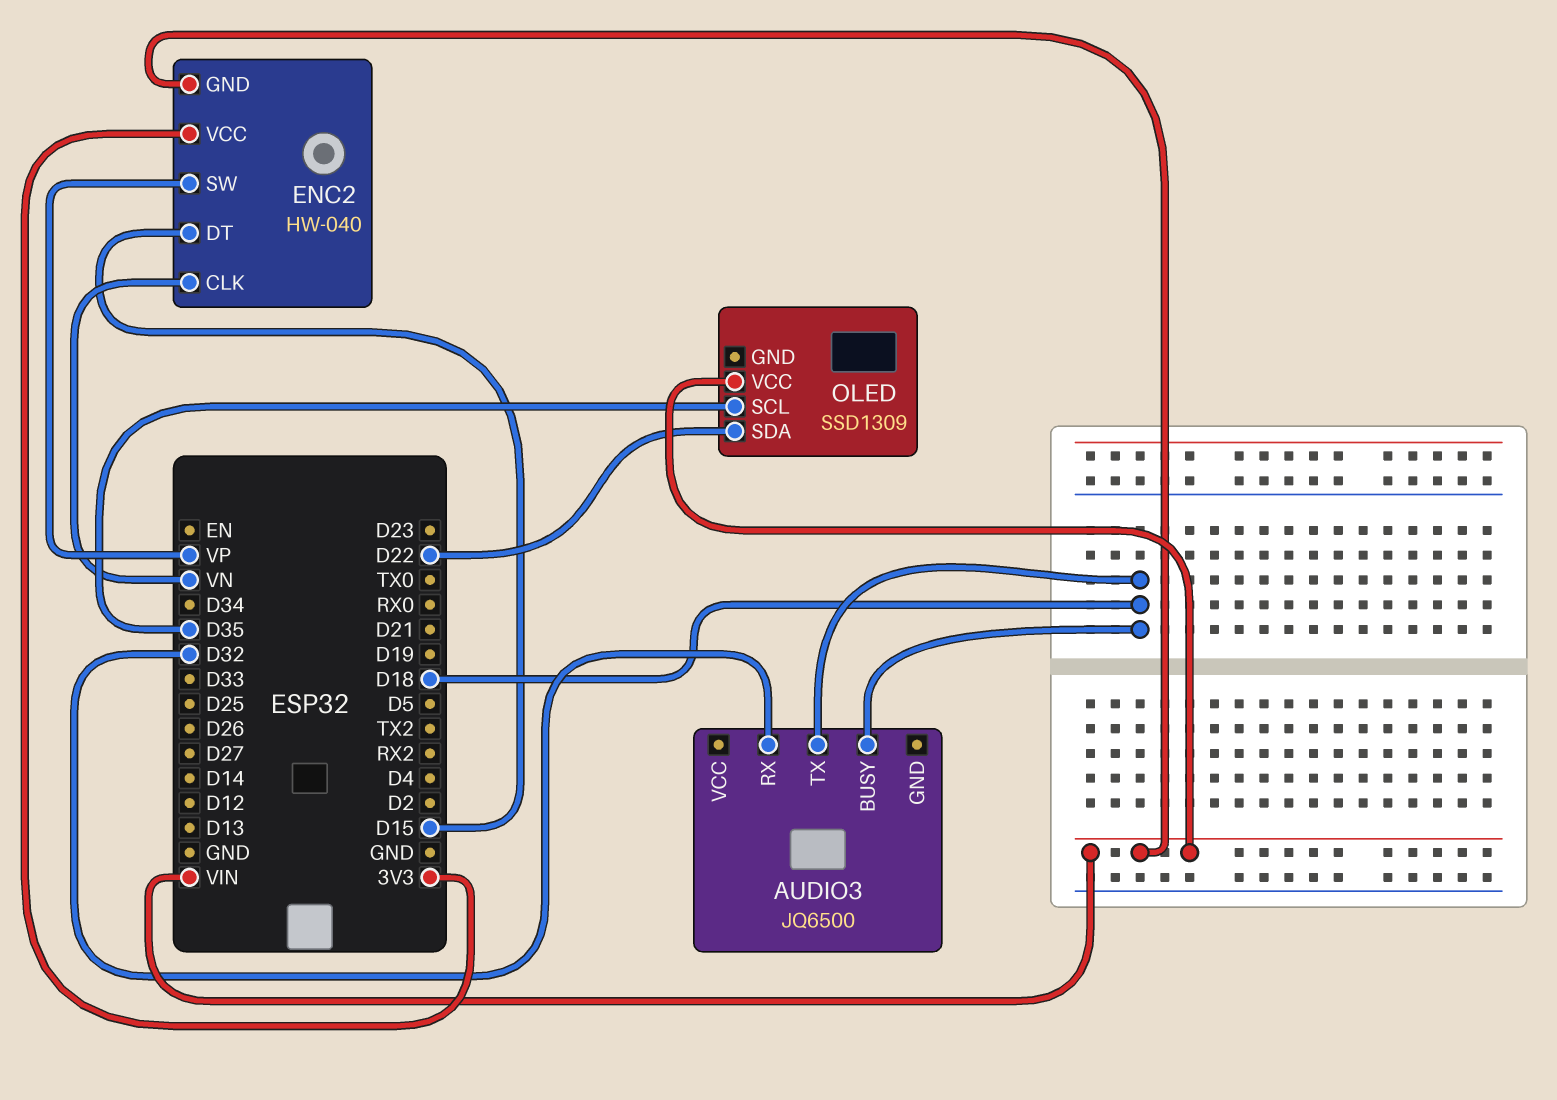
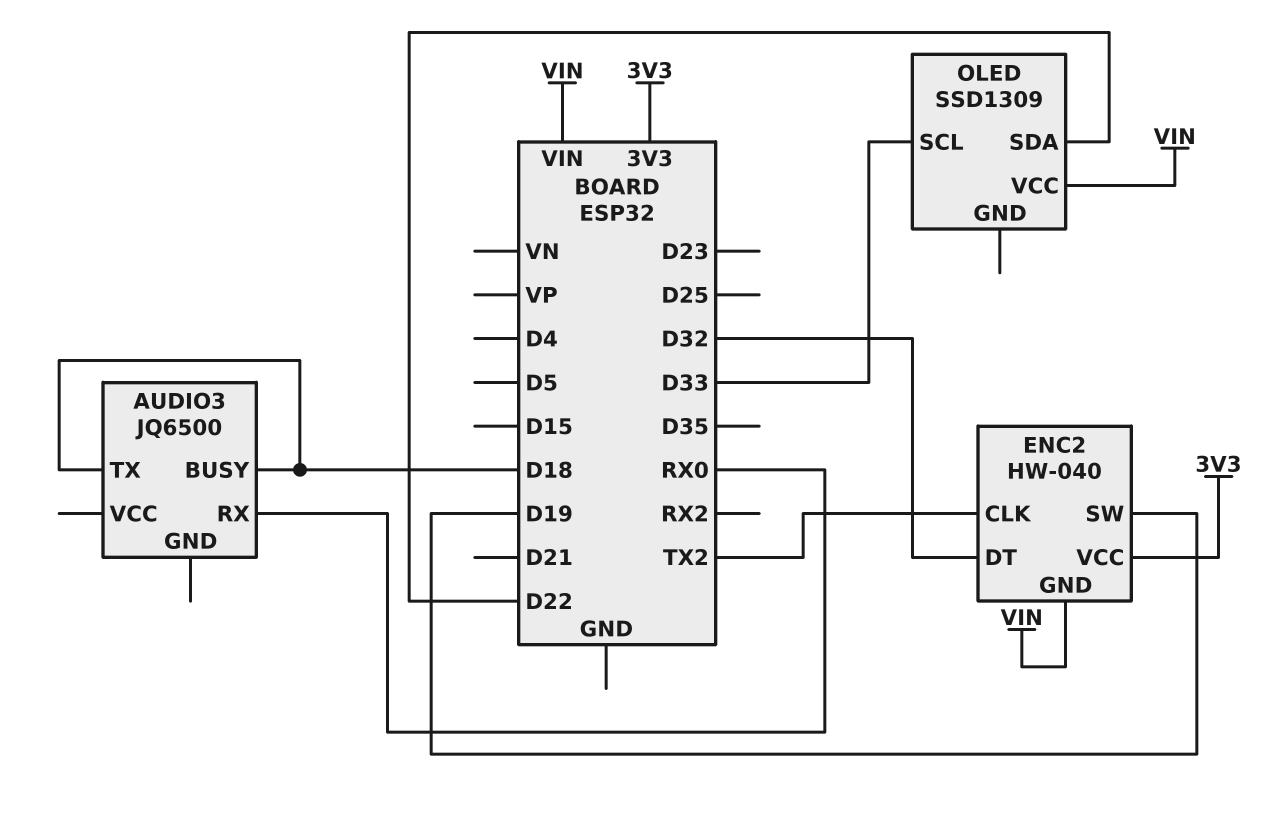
AUDIO3 pin RX: D32 -> RX0
ENC2 pin CLK: VN -> TX2
ENC2 pin DT: D15 -> D32
ENC2 pin SW: VP -> D19
OLED pin SCL: D35 -> D33

